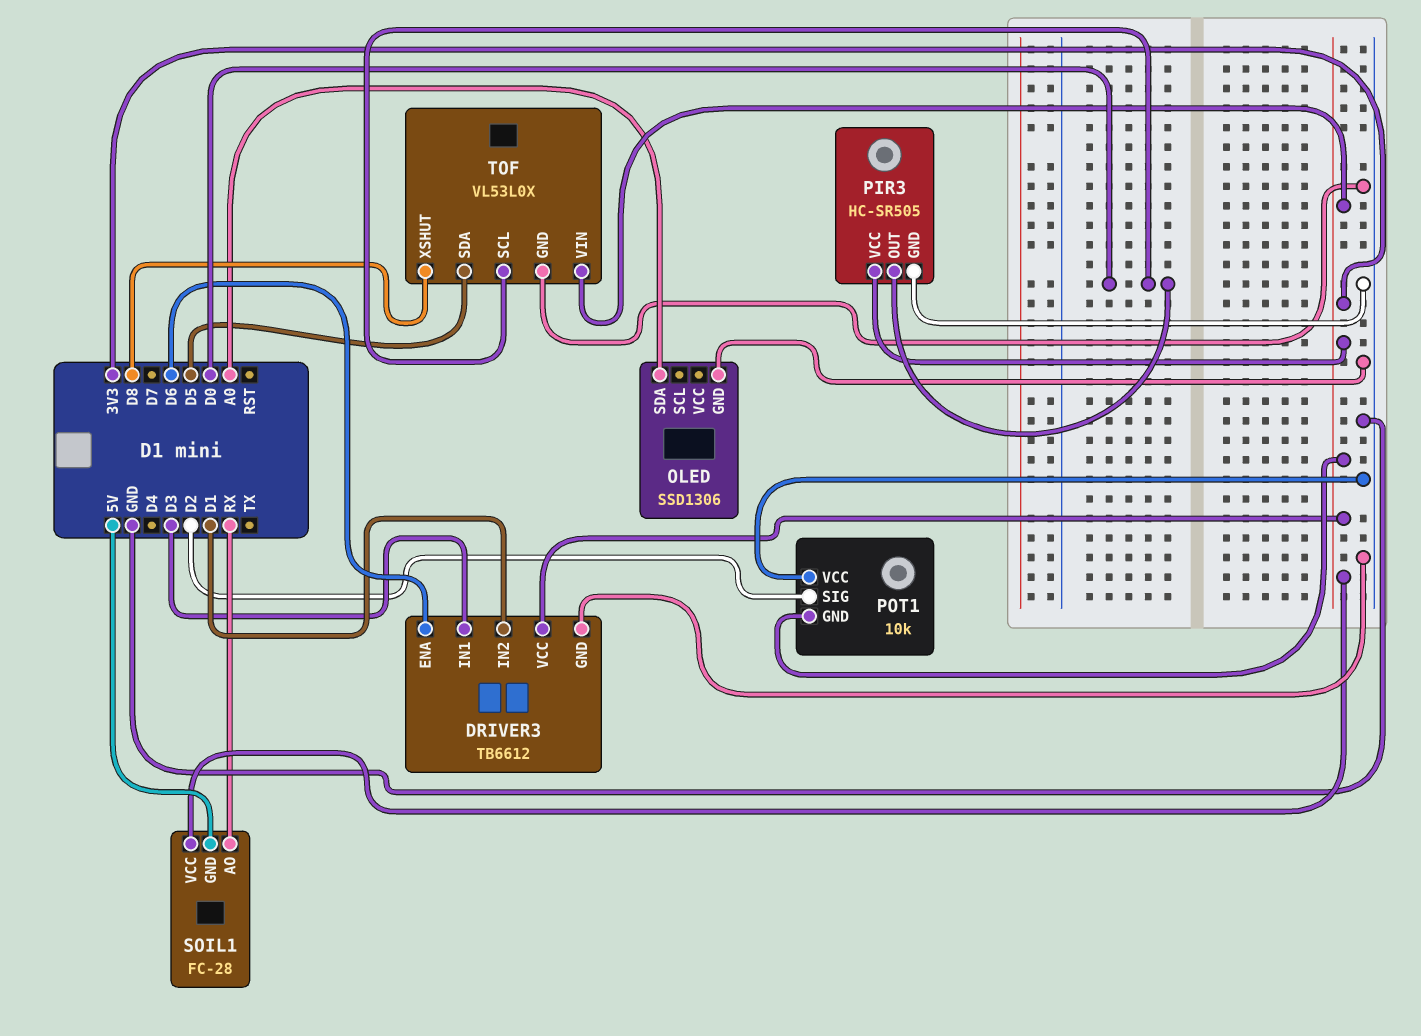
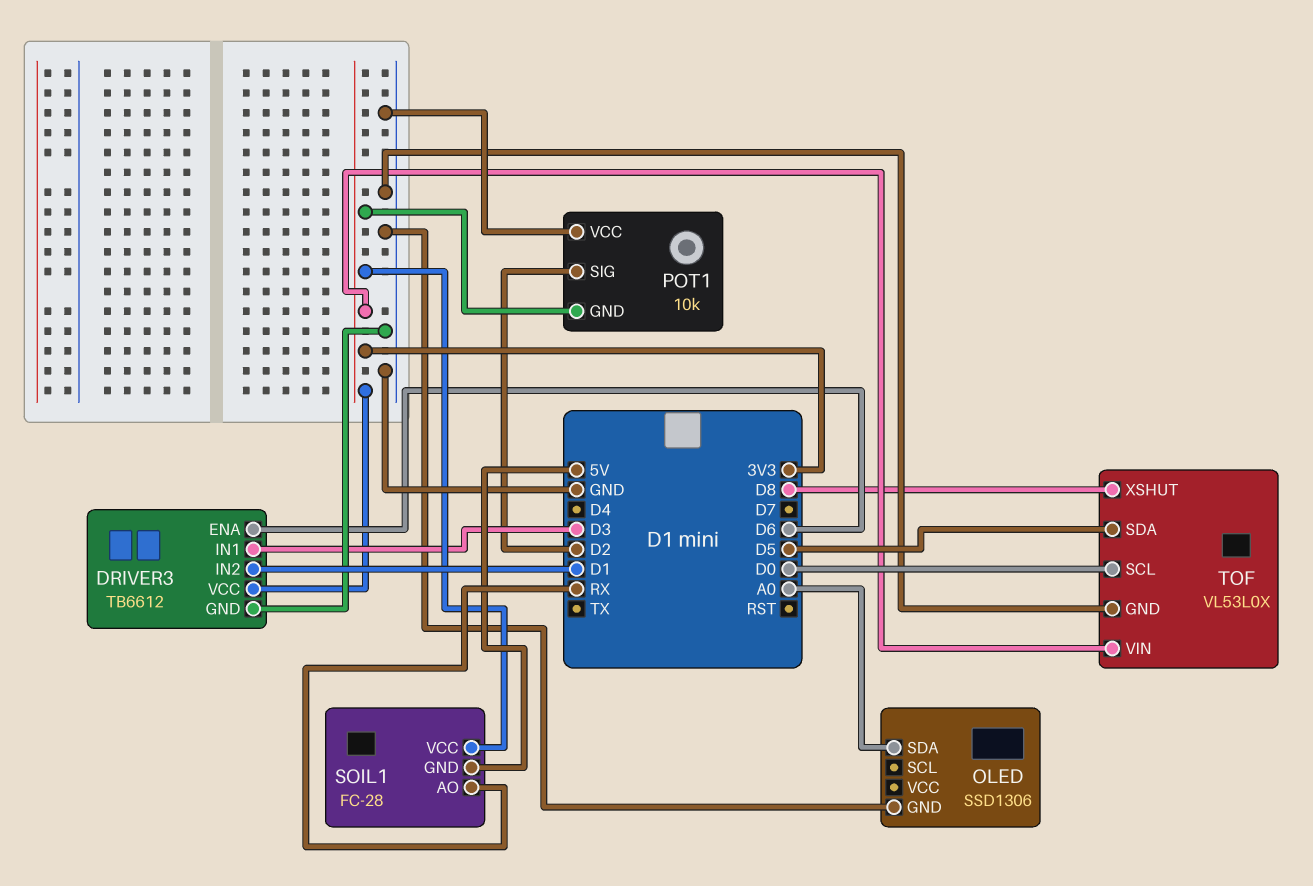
PIR3: HC-SR505 -> none
PIR3 pin GND: GND -> none
PIR3 pin OUT: D0 -> none
PIR3 pin VCC: 3V3 -> none

